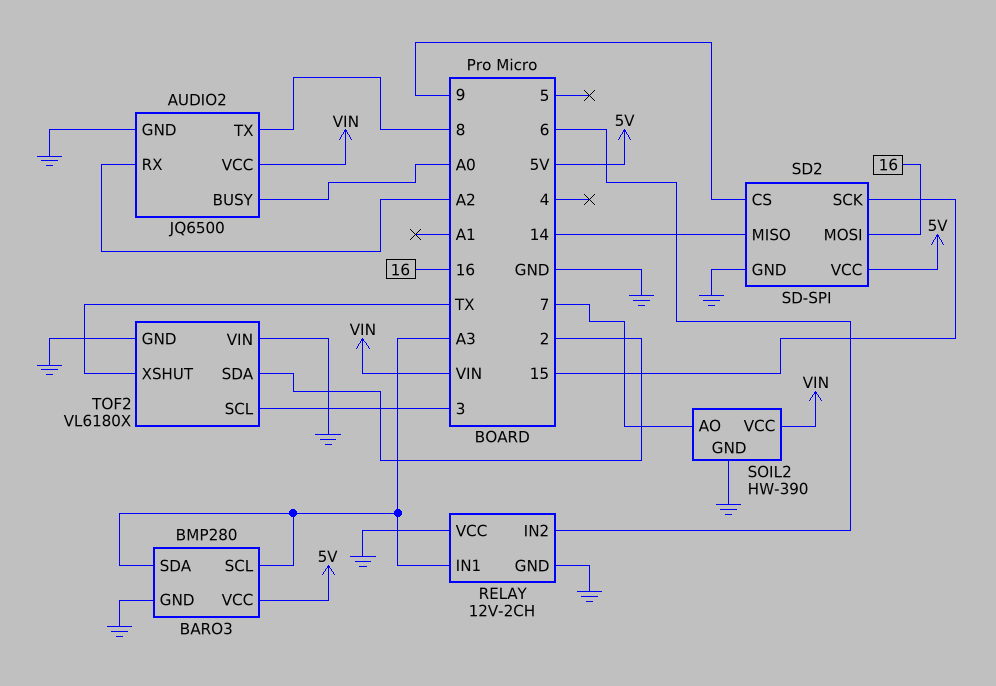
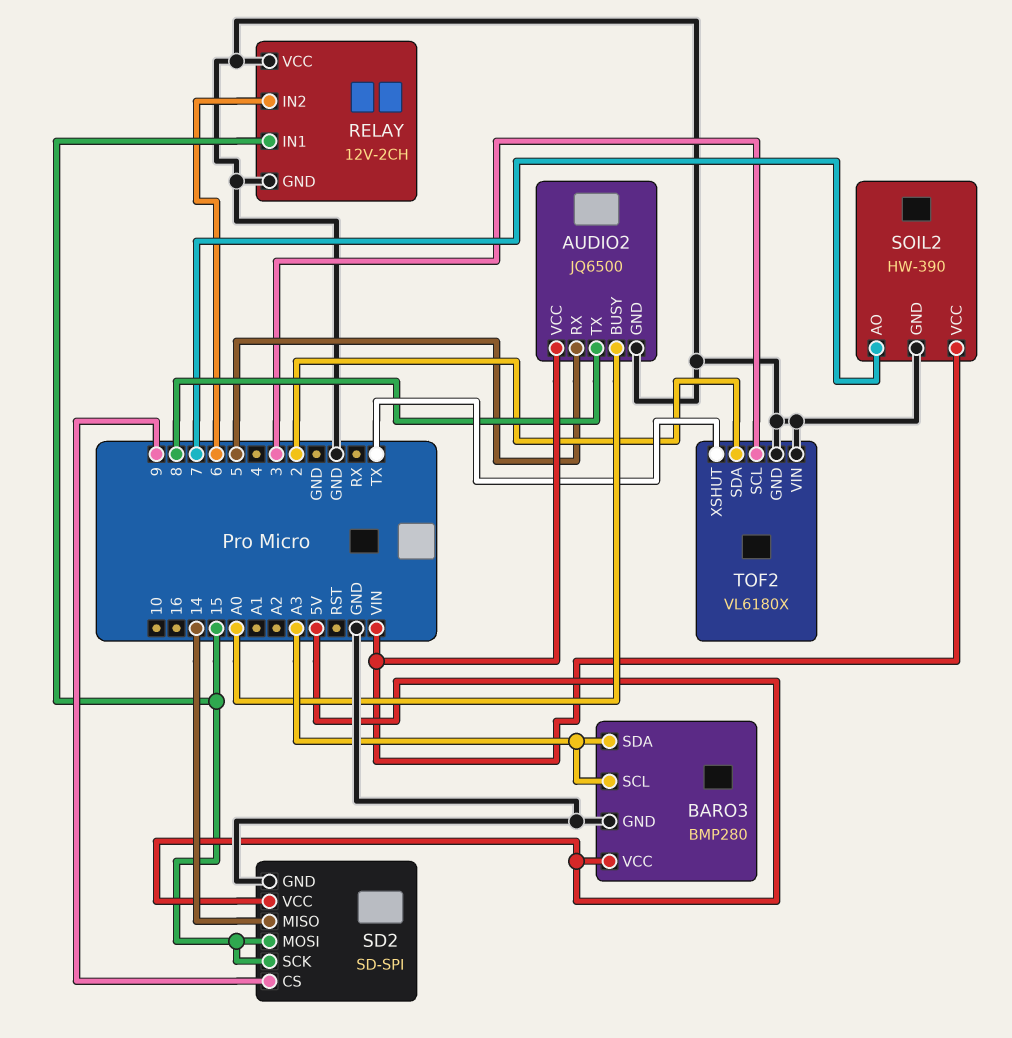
AUDIO2 pin RX: A2 -> 5
RELAY pin IN1: A3 -> 15
SD2 pin MOSI: 16 -> 15

